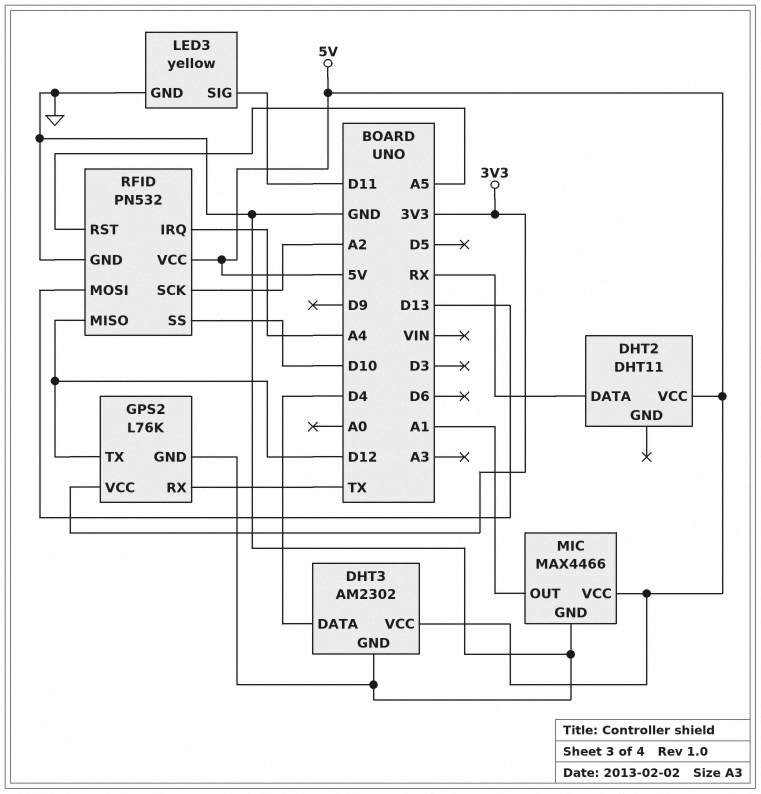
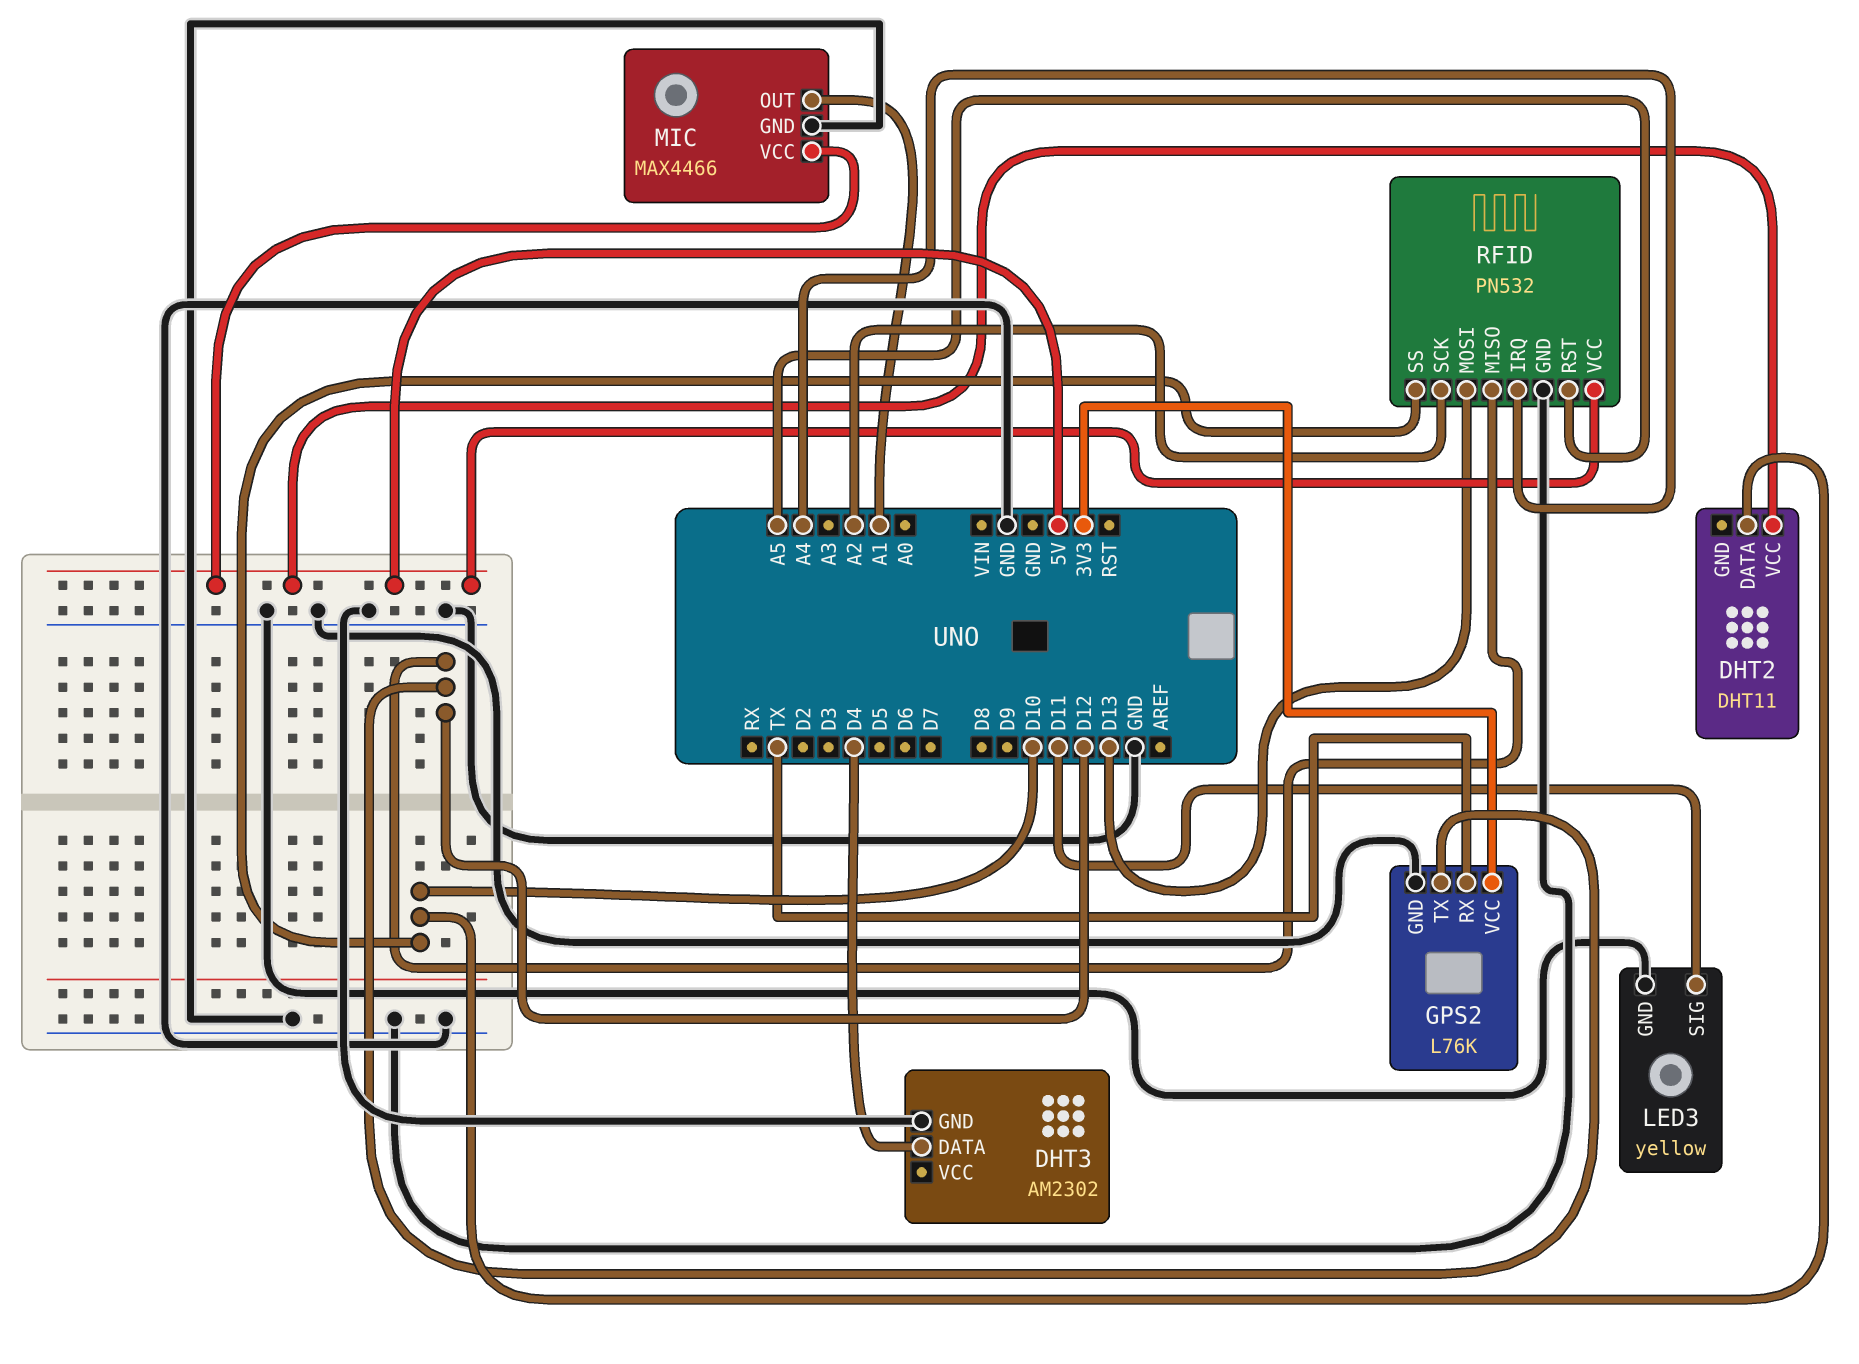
DHT2 pin DATA: RX -> D10
DHT3 pin VCC: 5V -> none

